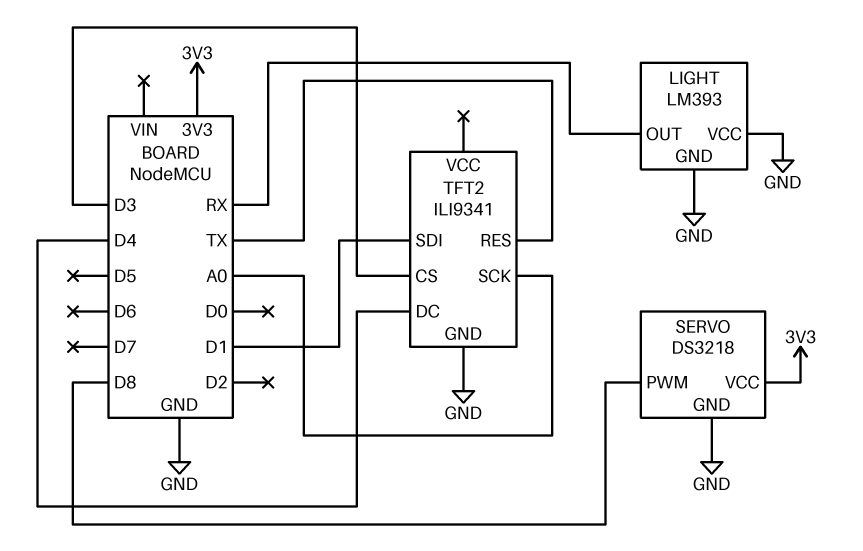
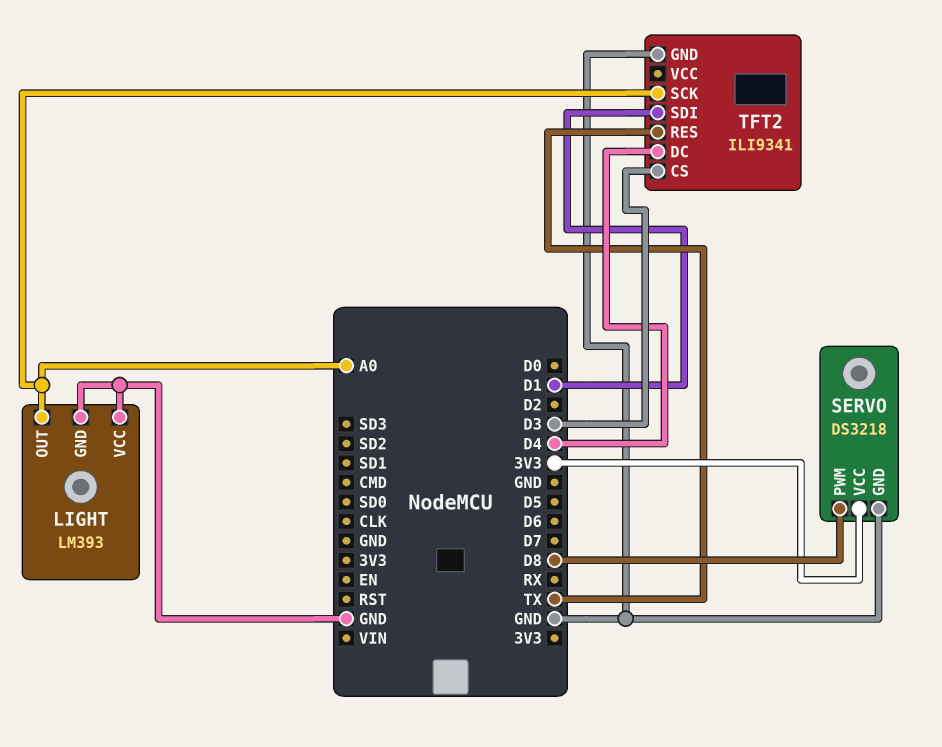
LIGHT pin OUT: RX -> A0

